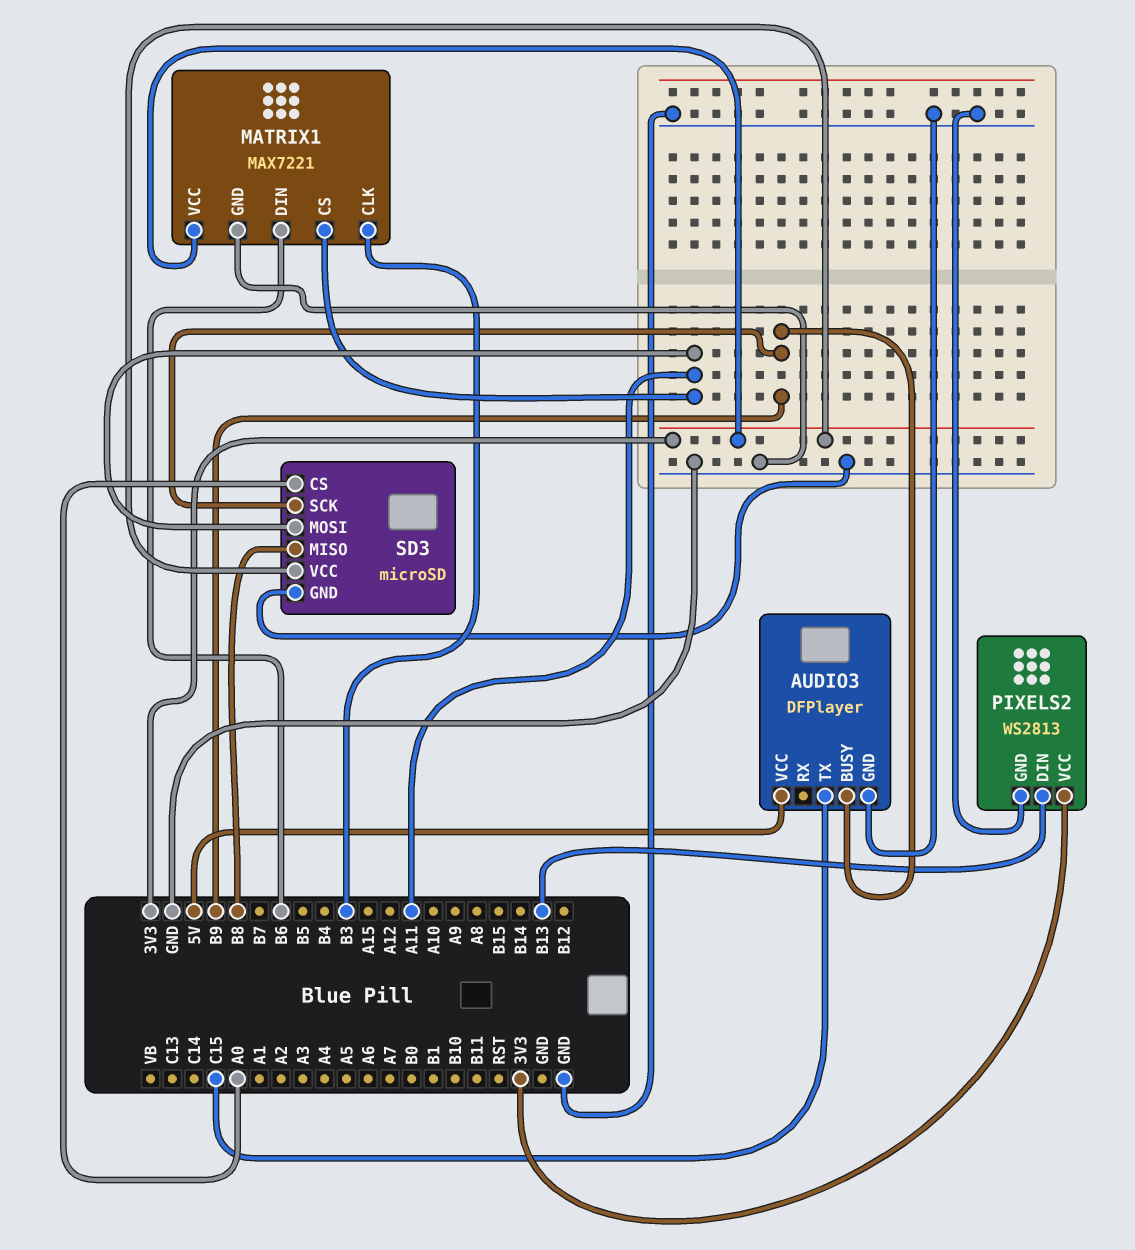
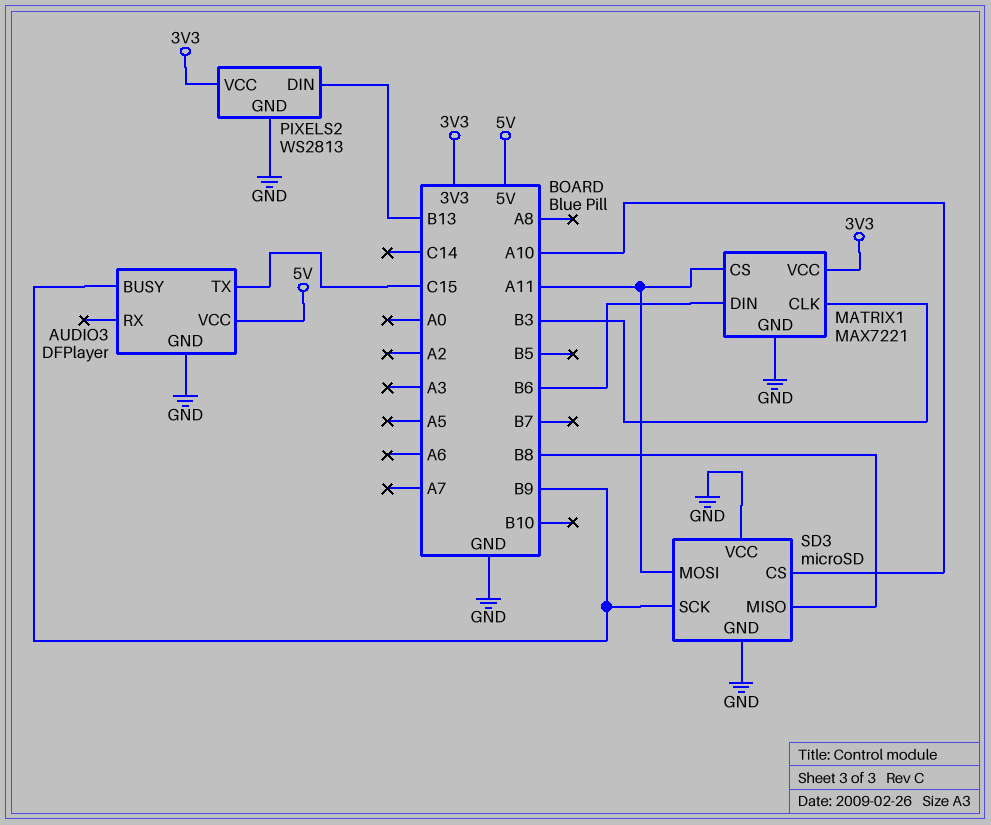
SD3 pin CS: A0 -> A10
SD3 pin VCC: 3V3 -> GND

